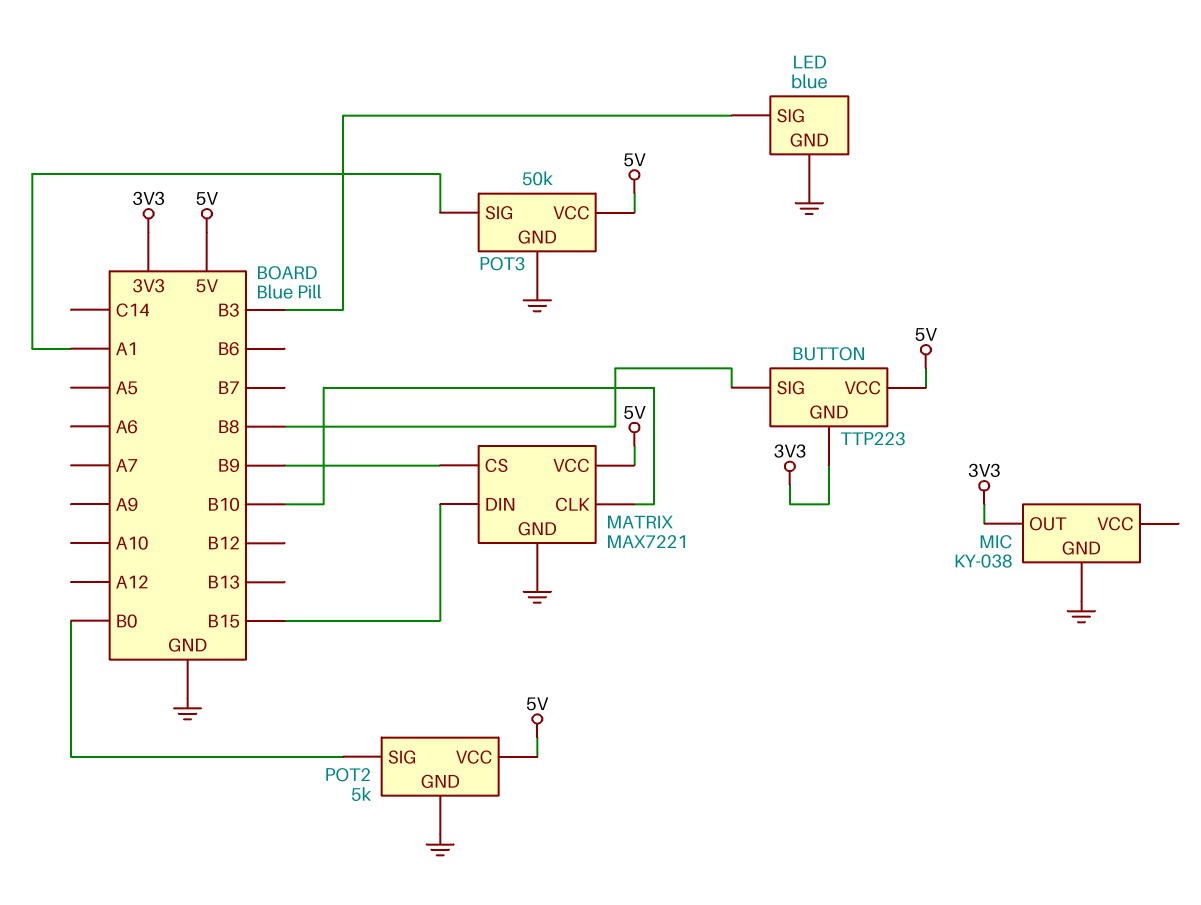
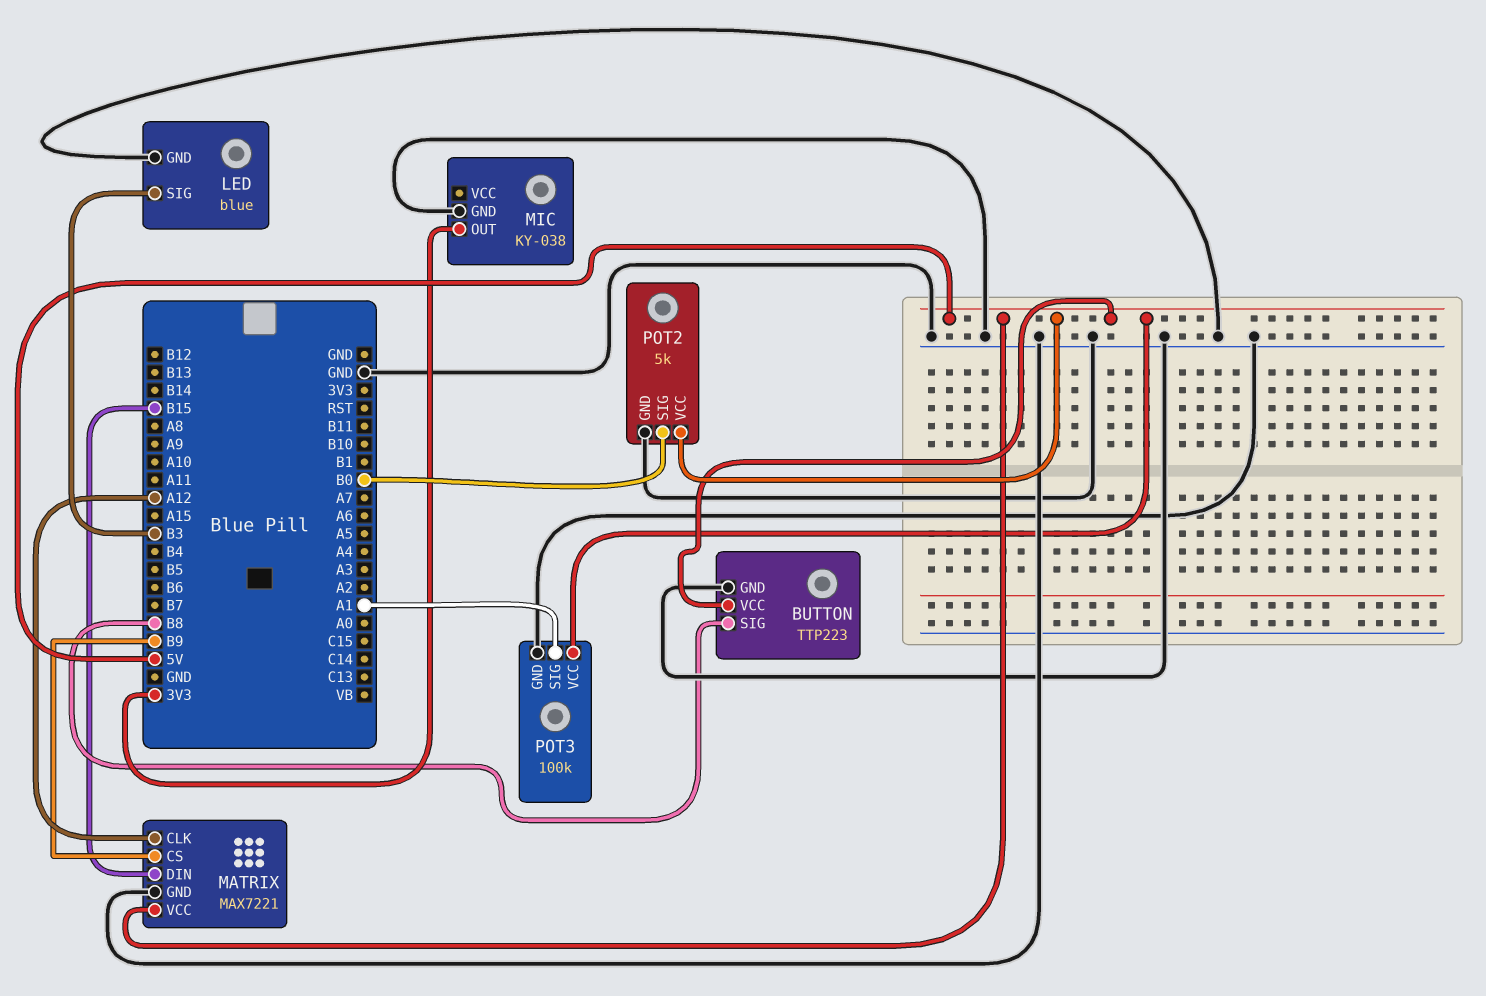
BUTTON pin GND: 3V3 -> GND
MATRIX pin CLK: B10 -> A12
POT3: 50k -> 100k

